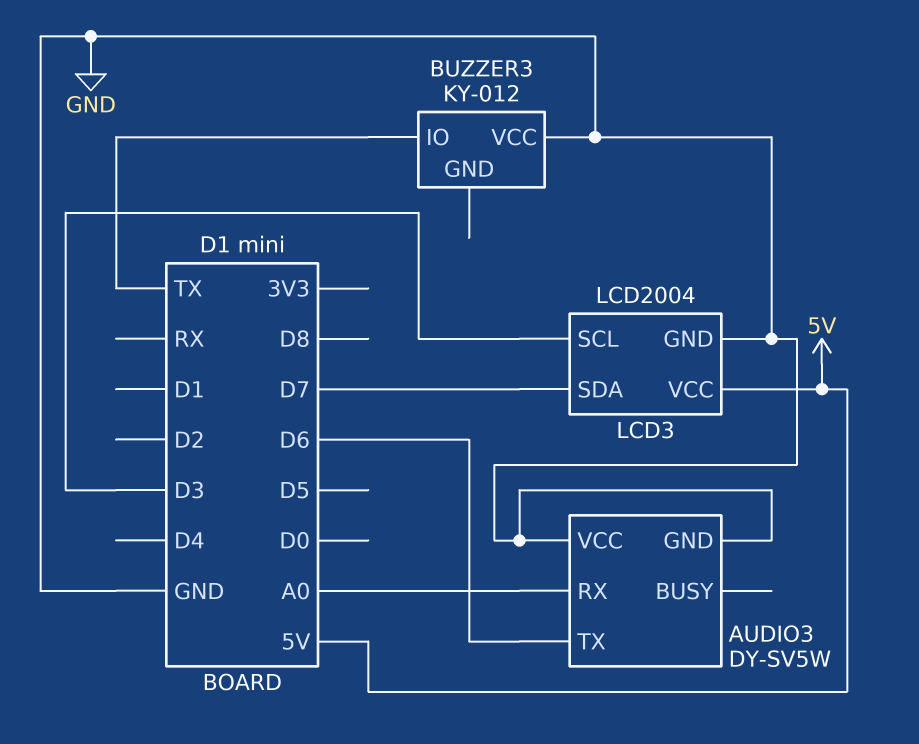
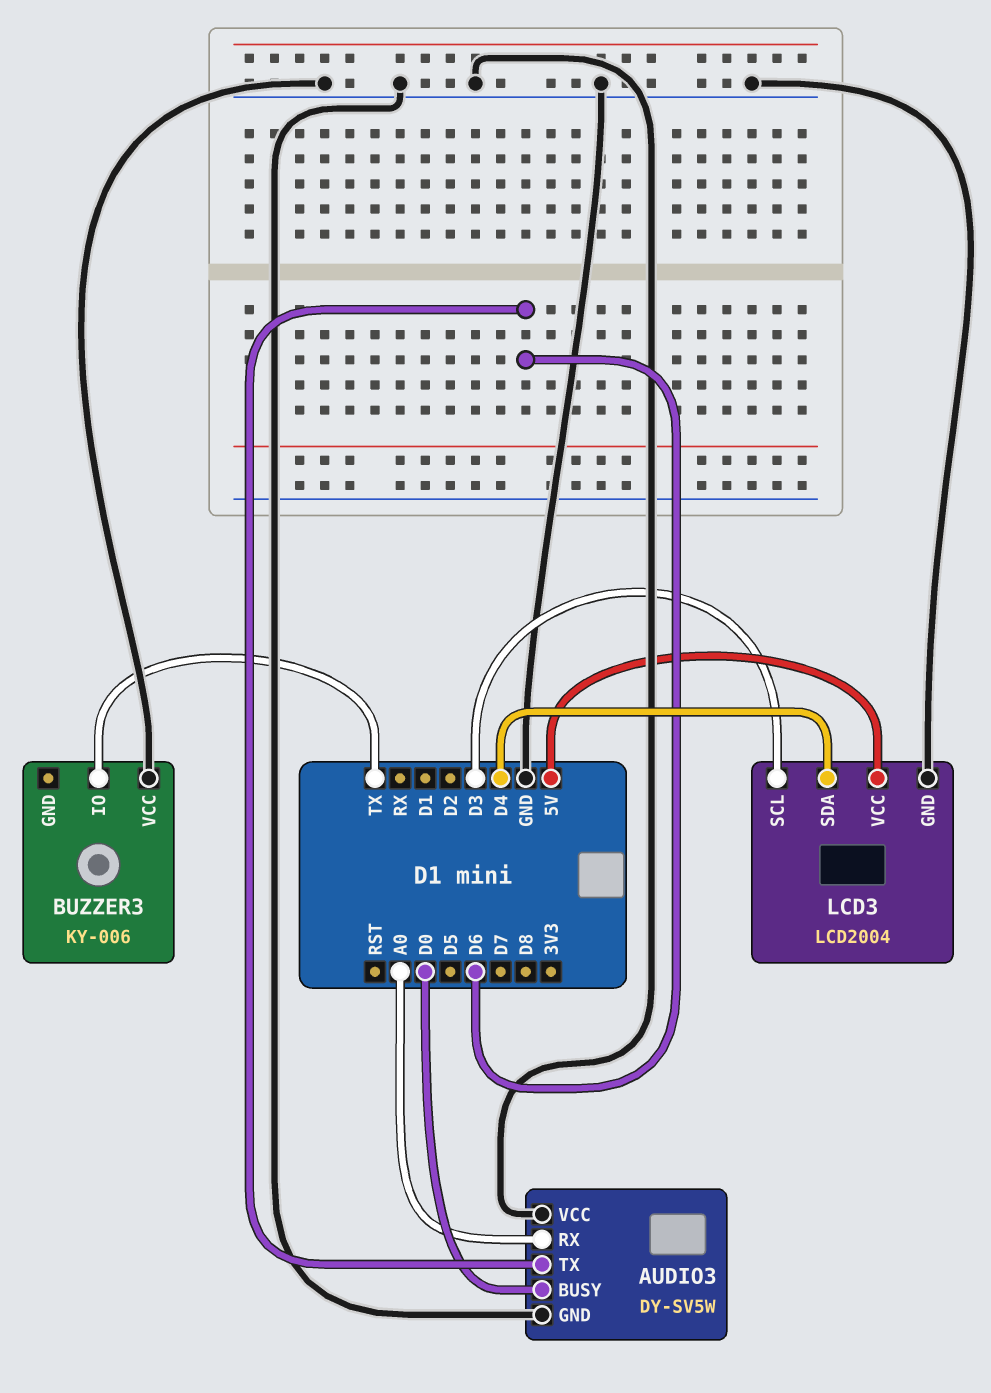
AUDIO3 pin BUSY: none -> D0
BUZZER3: KY-012 -> KY-006
LCD3 pin SDA: D7 -> D4

